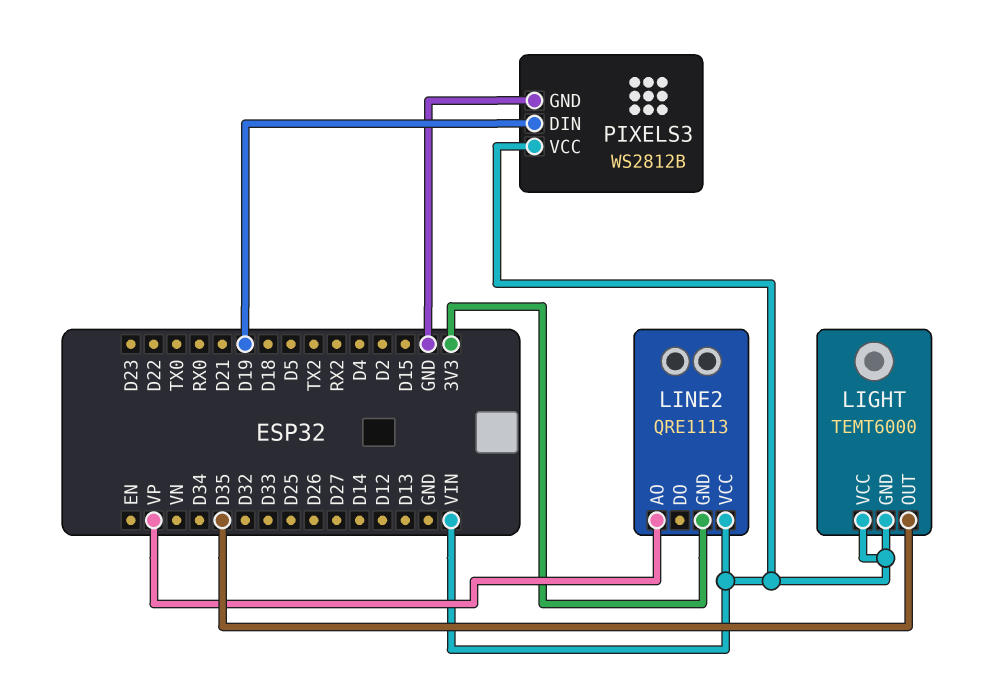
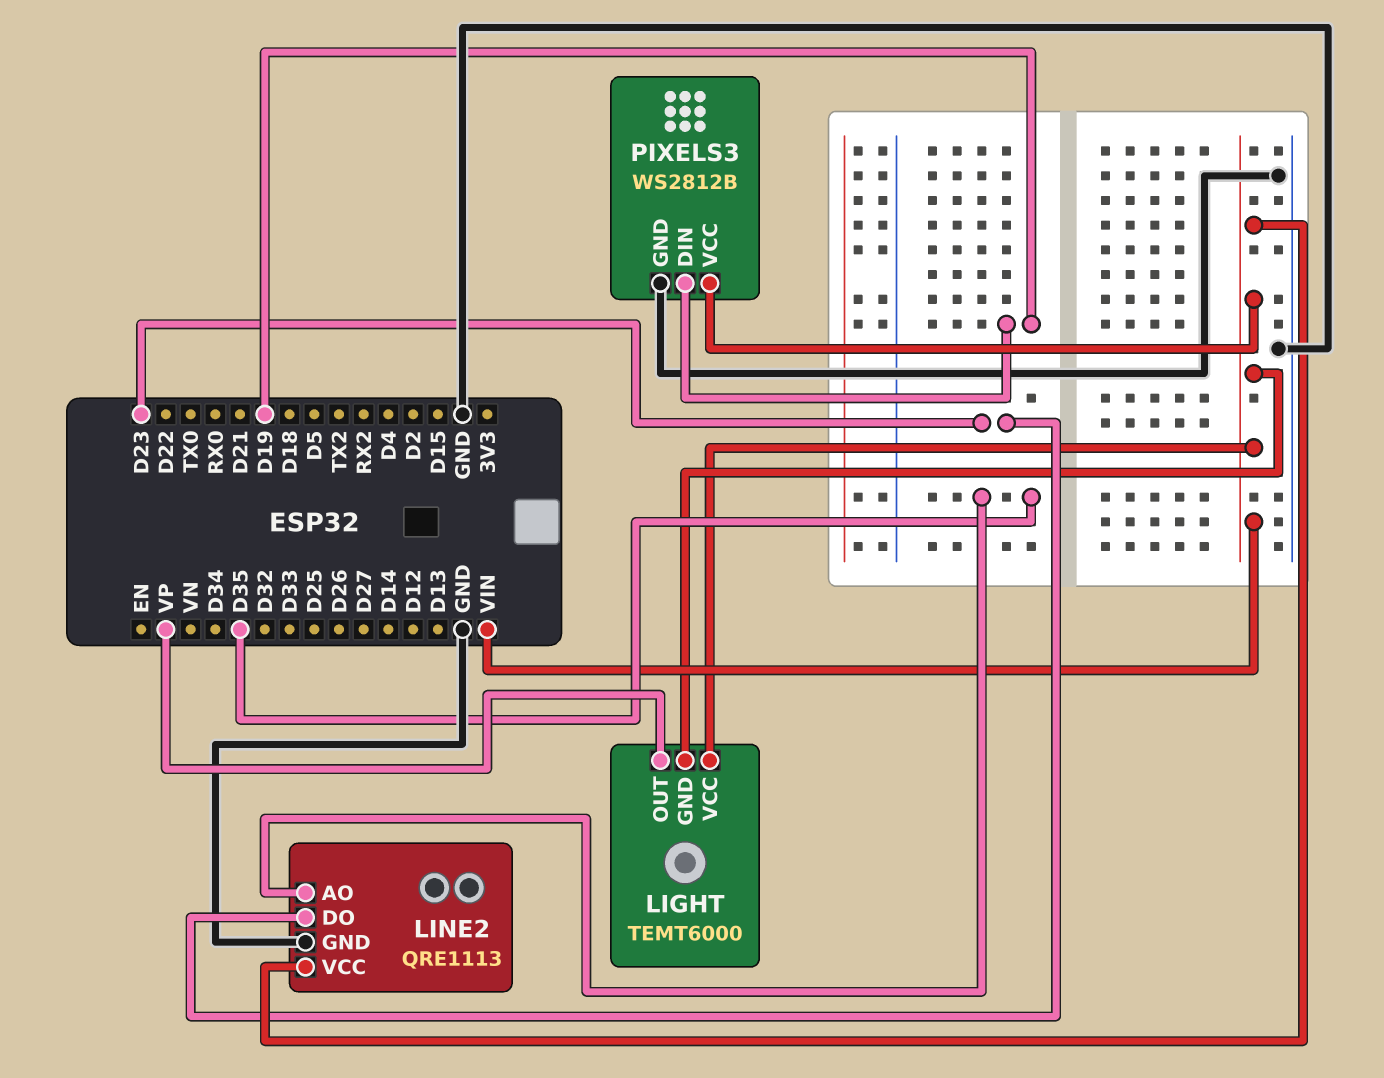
LIGHT pin OUT: D35 -> VP
LINE2 pin AO: VP -> D35
LINE2 pin DO: none -> D23
LINE2 pin GND: 3V3 -> GND

